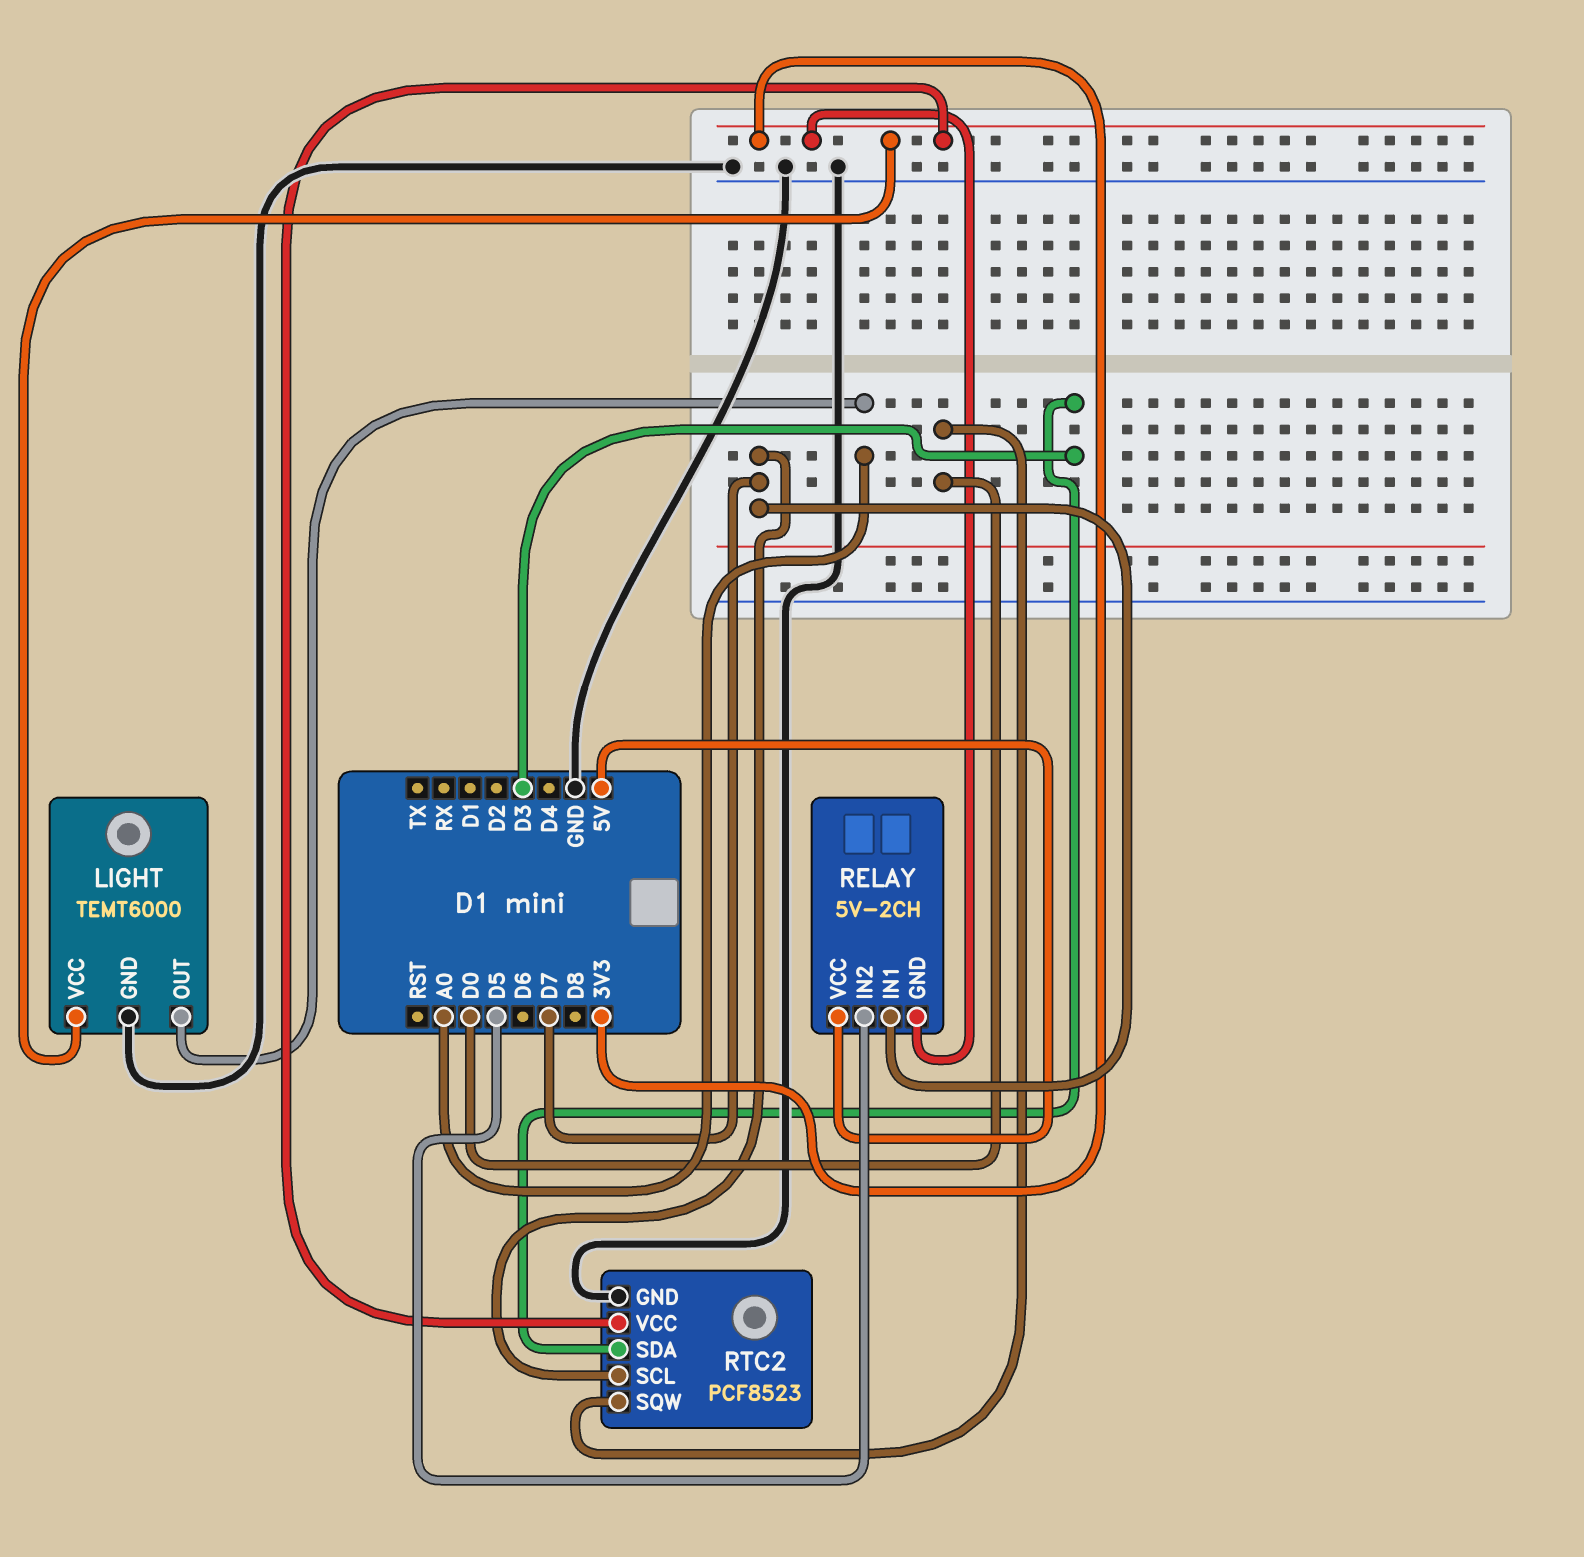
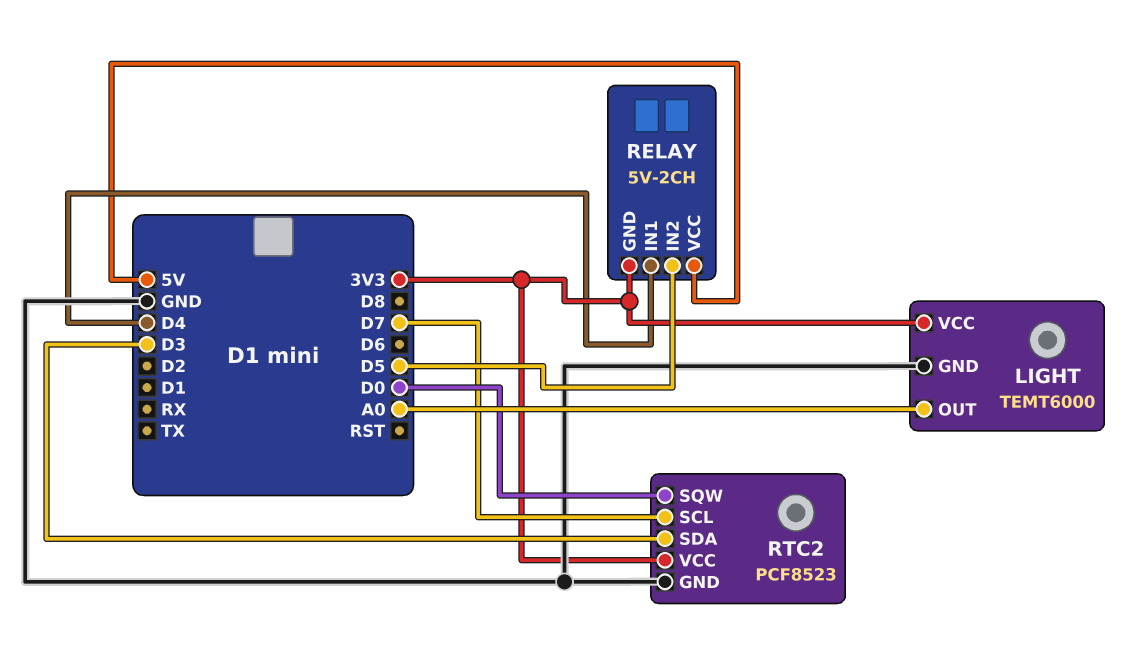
RELAY pin IN1: D7 -> D4

